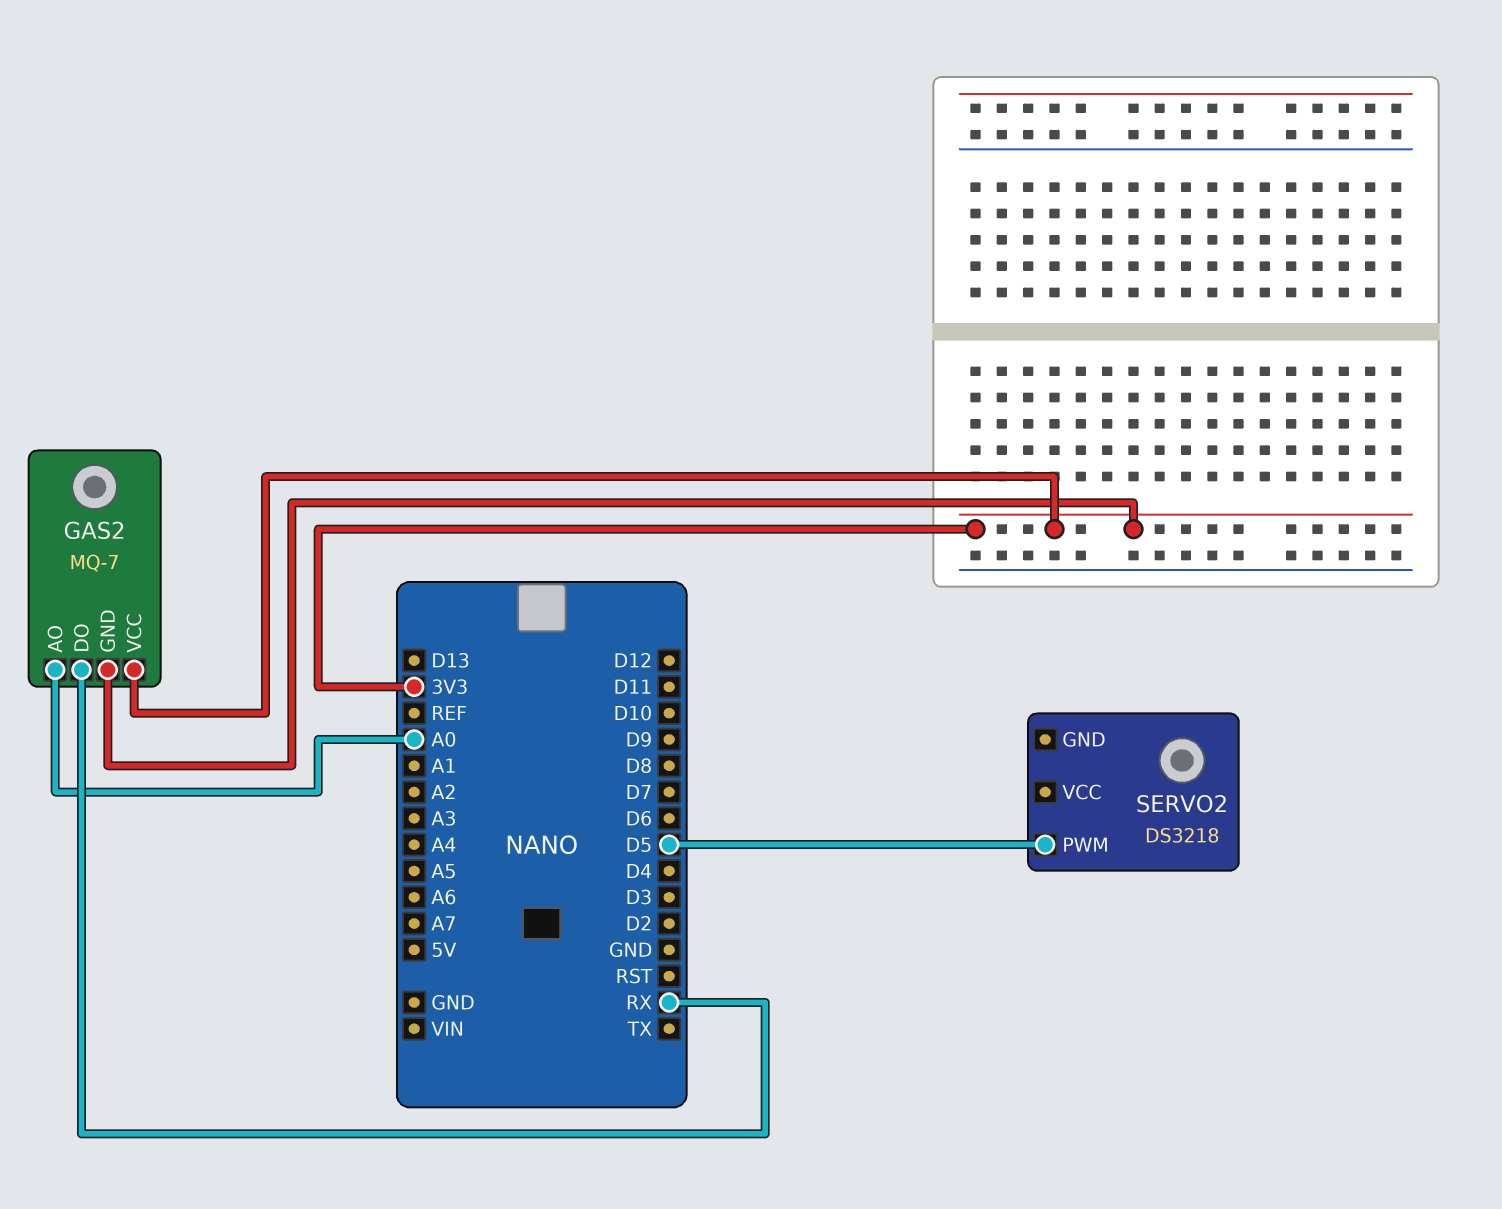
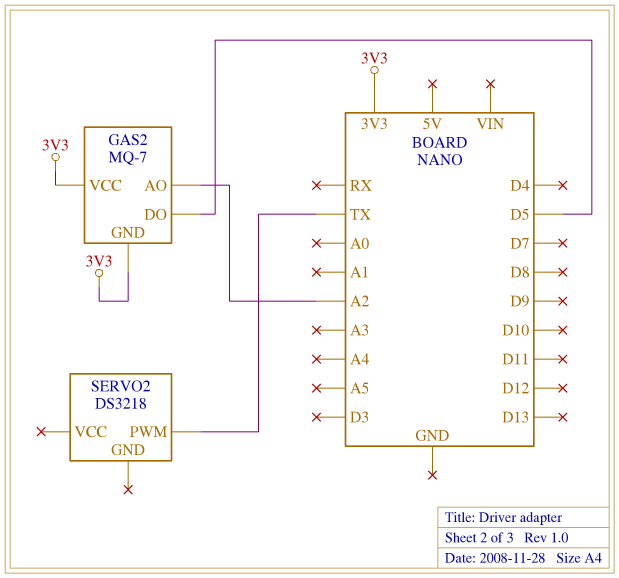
GAS2 pin AO: A0 -> A2
GAS2 pin DO: RX -> D5
SERVO2 pin PWM: D5 -> TX

